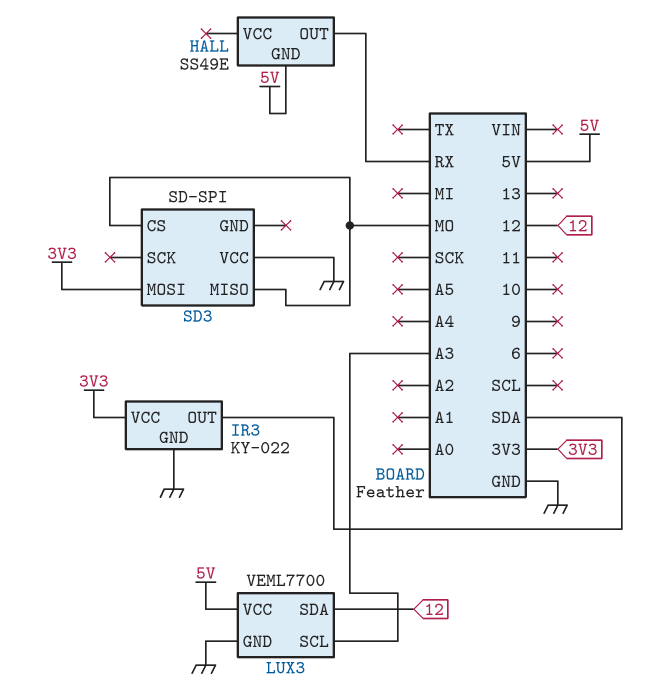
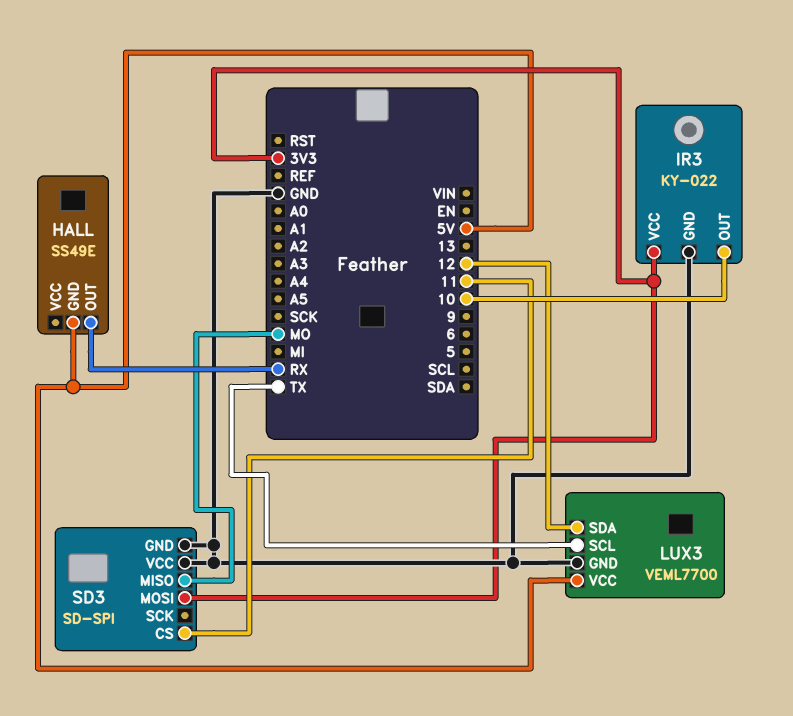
IR3 pin OUT: SDA -> 10
LUX3 pin SCL: A3 -> TX
SD3 pin CS: MO -> 11
SD3 pin GND: none -> GND

